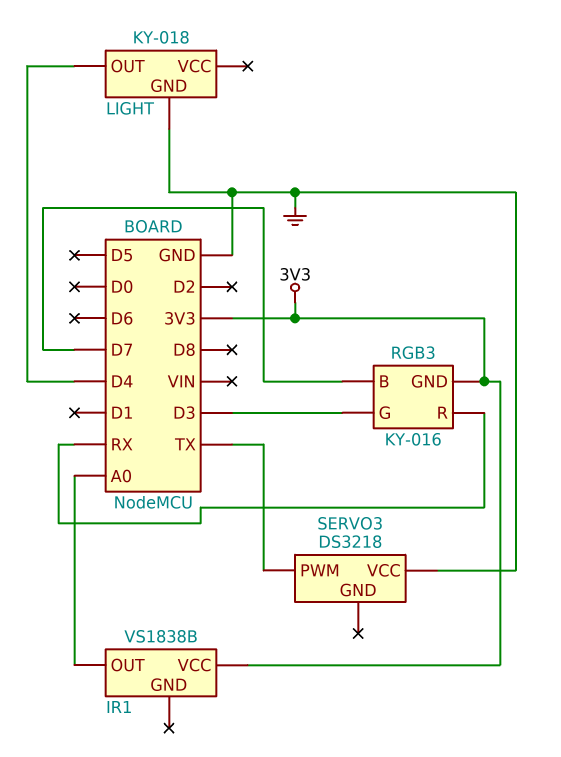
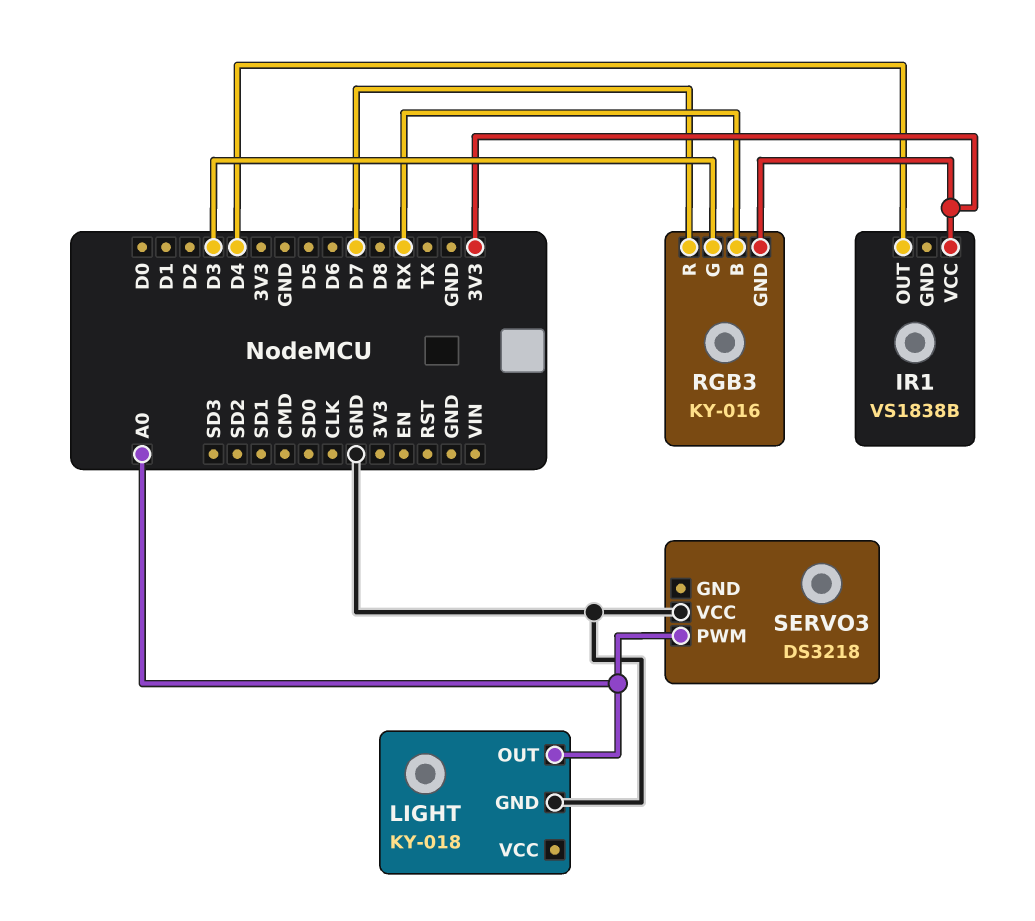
IR1 pin OUT: A0 -> D4
LIGHT pin OUT: D4 -> A0
RGB3 pin B: D7 -> RX
RGB3 pin R: RX -> D7
SERVO3 pin PWM: TX -> A0

